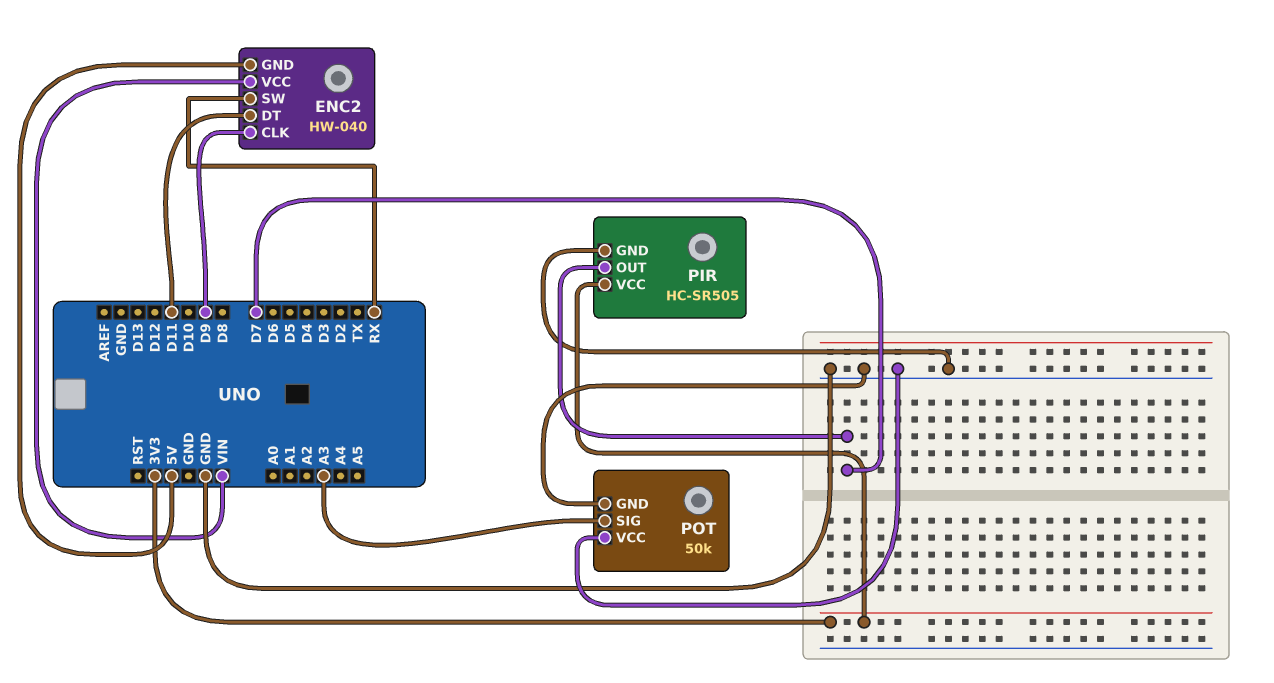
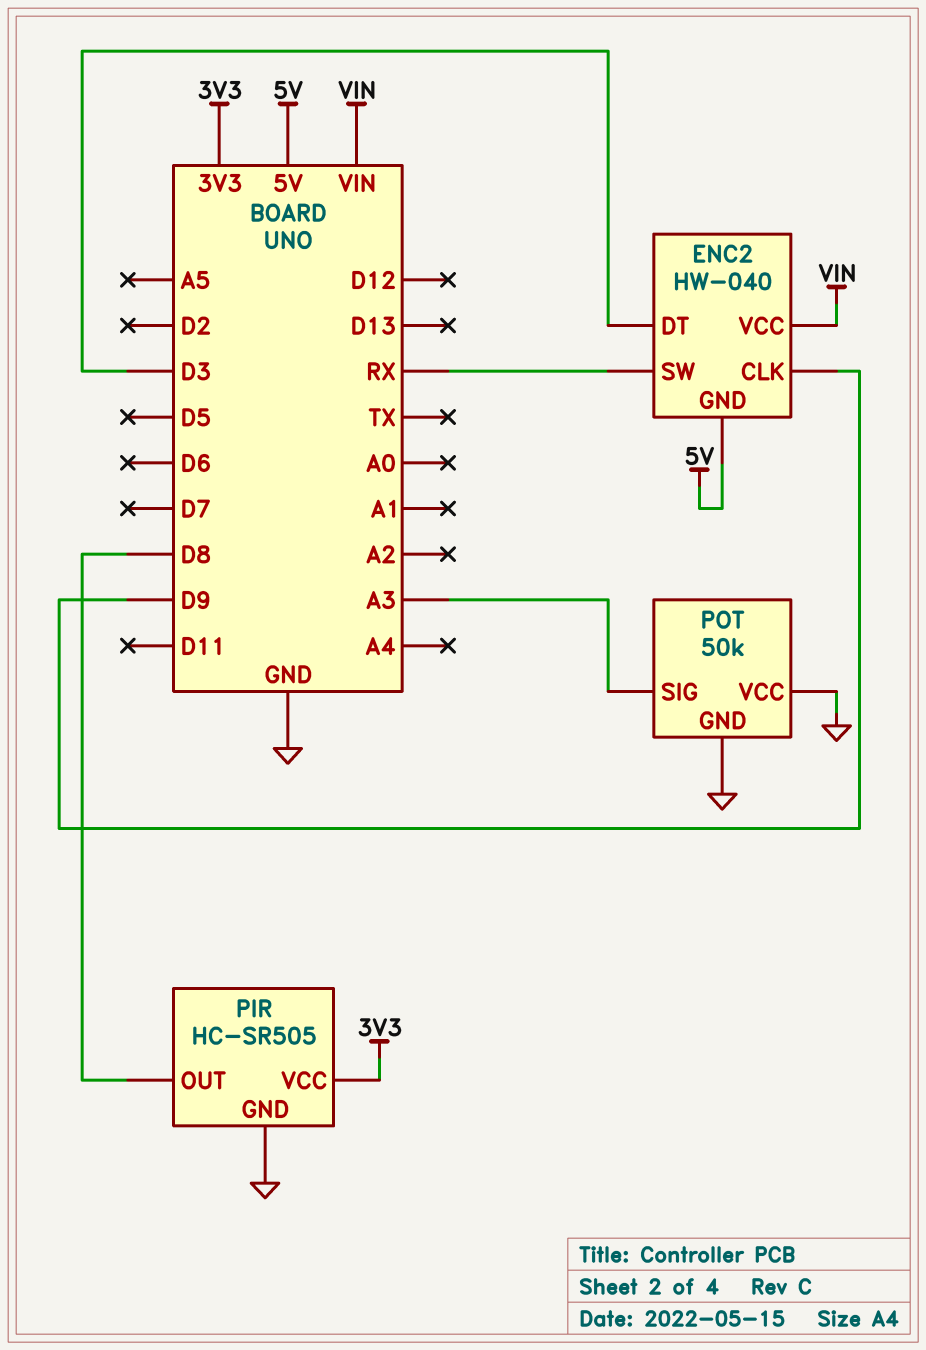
ENC2 pin DT: D11 -> D3
PIR pin OUT: D7 -> D8

